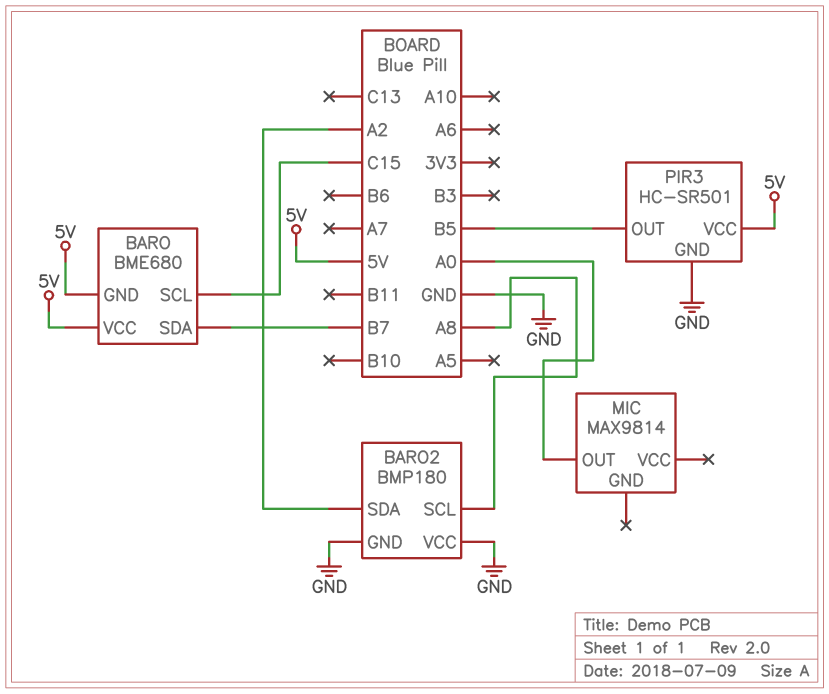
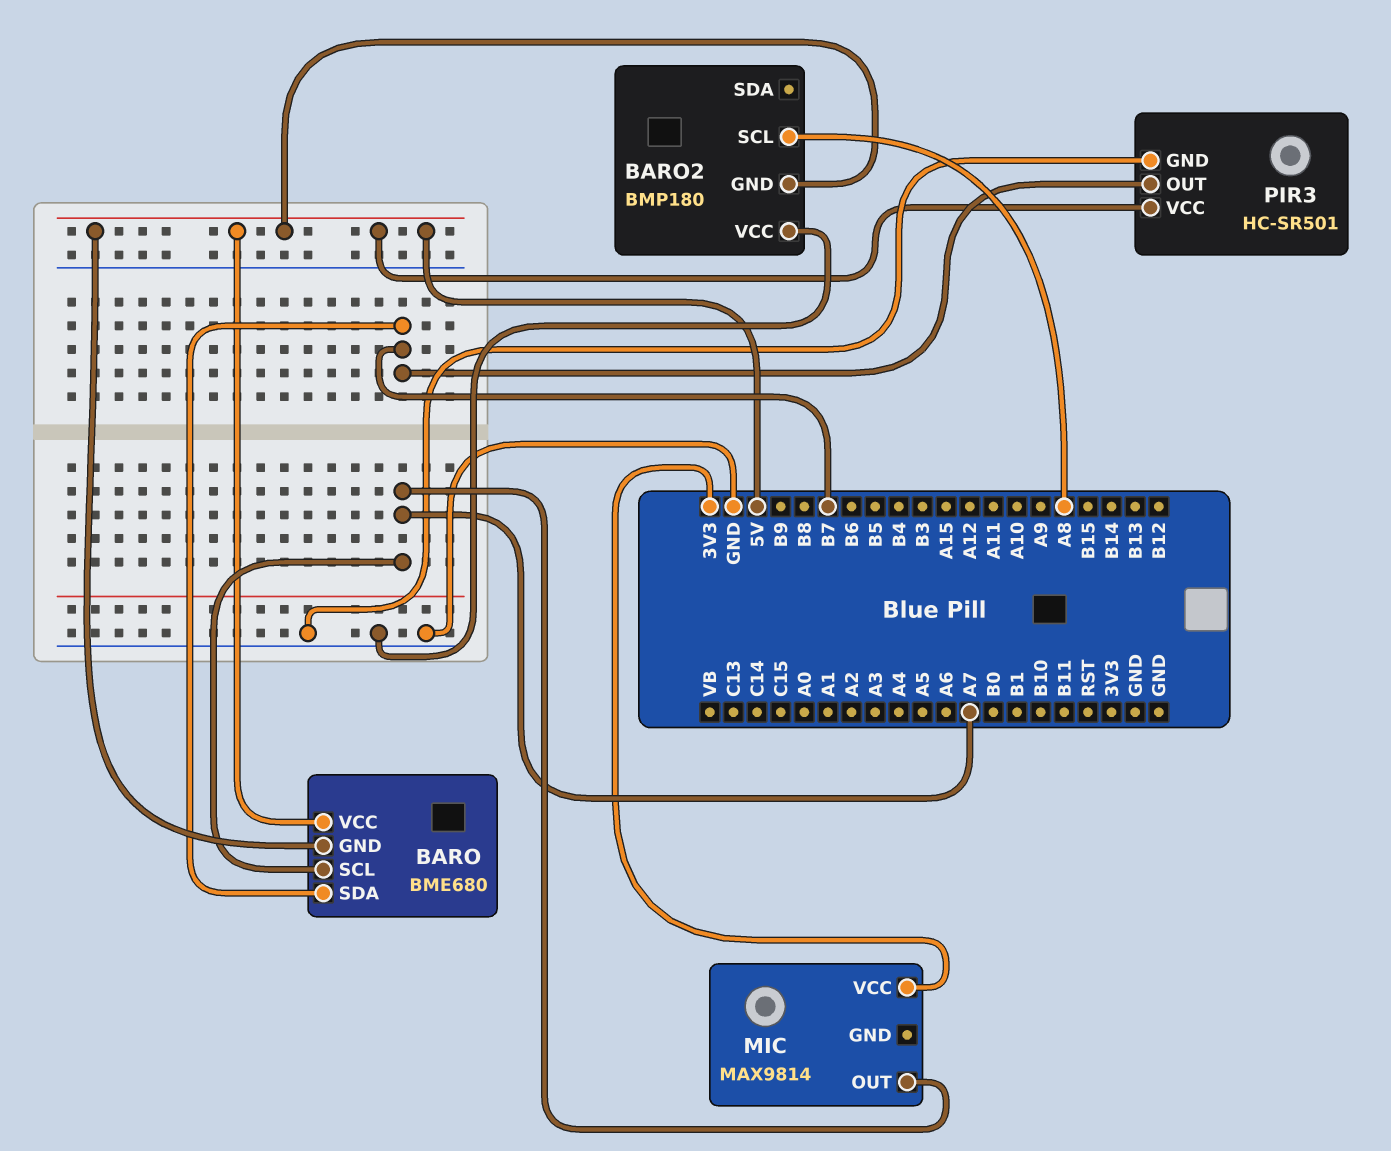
BARO pin SCL: C15 -> A7
BARO2 pin GND: GND -> 5V
BARO2 pin SDA: A2 -> none
MIC pin OUT: A0 -> A7
MIC pin VCC: none -> 3V3
PIR3 pin OUT: B5 -> B7

